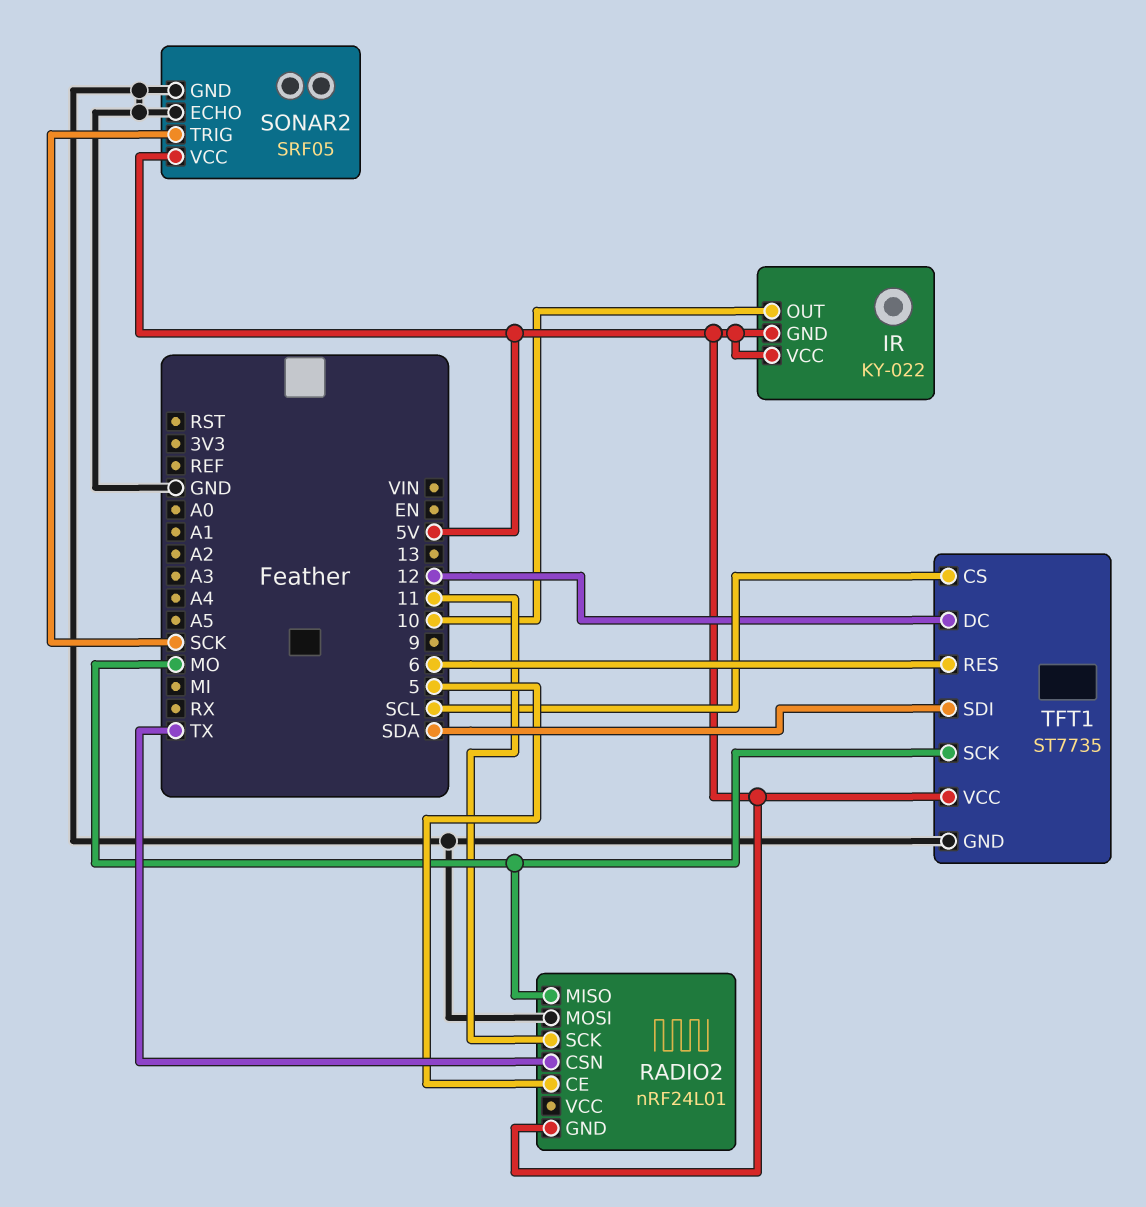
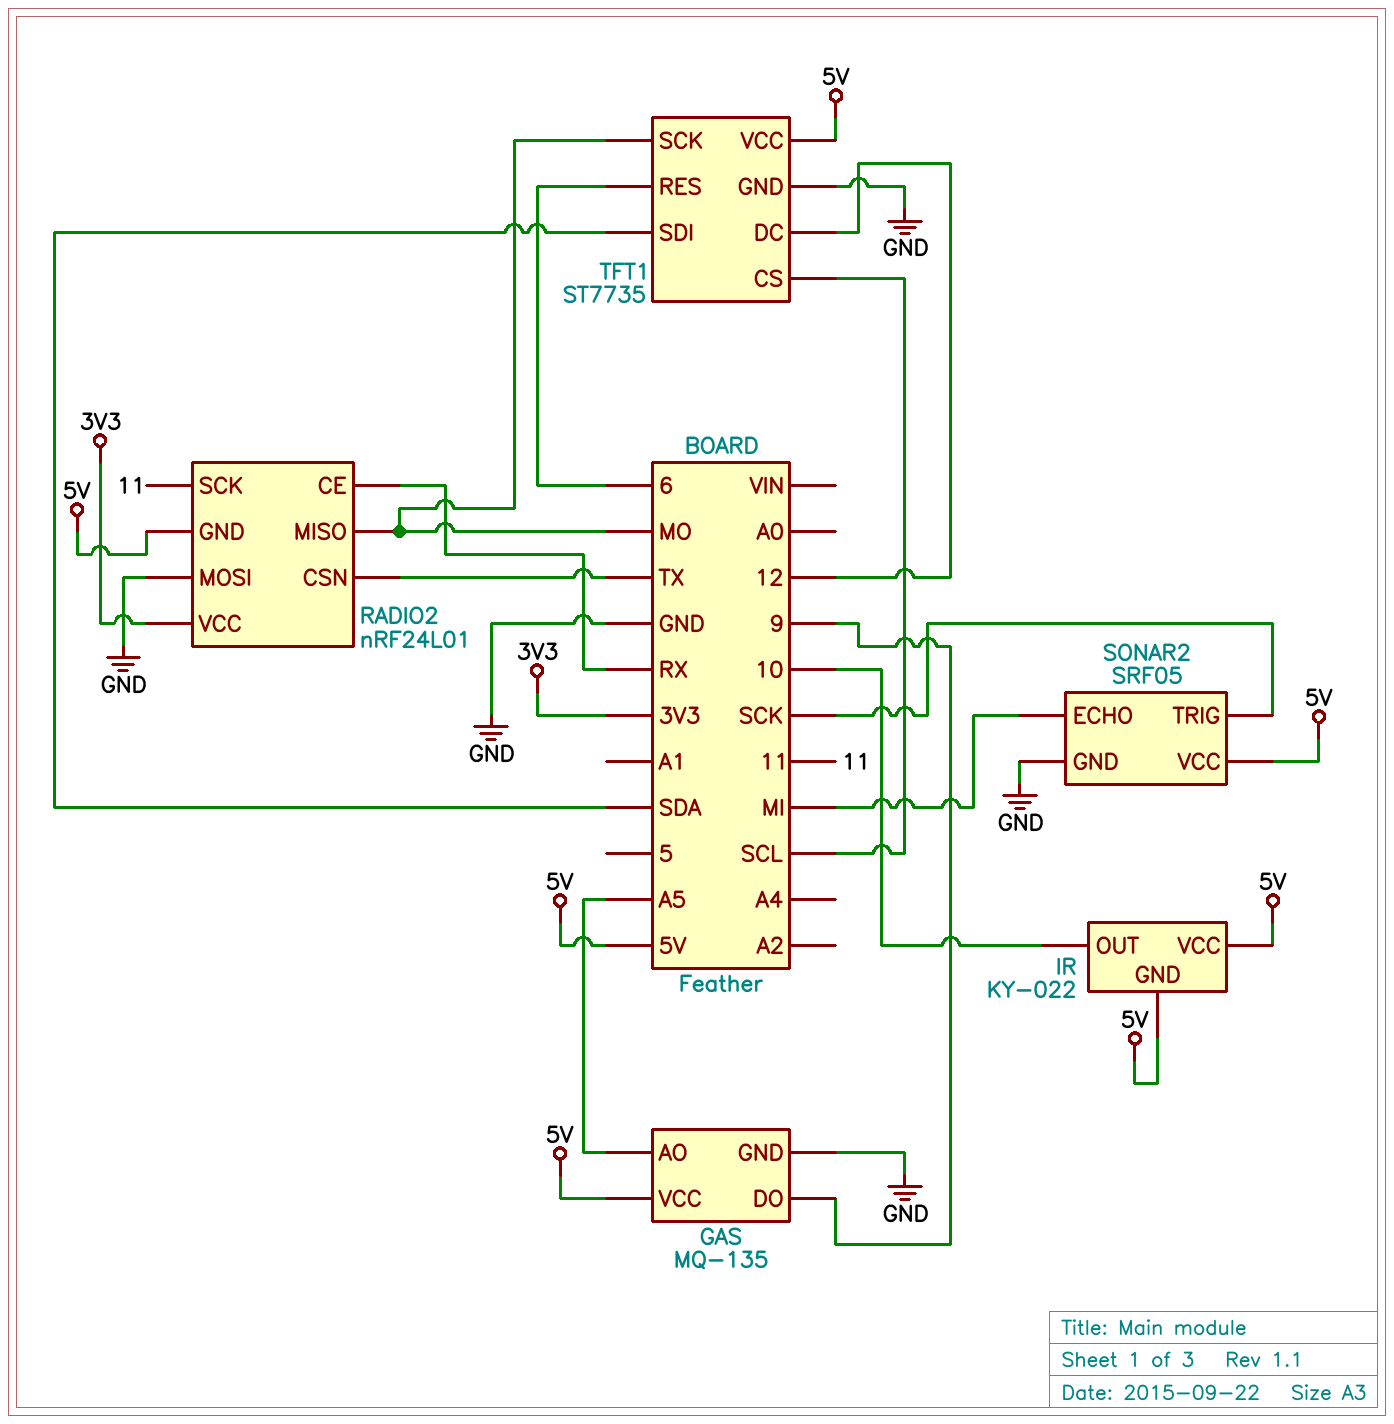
GAS: none -> MQ-135
GAS pin AO: none -> A5
GAS pin DO: none -> 9
GAS pin GND: none -> GND
GAS pin VCC: none -> 5V
RADIO2 pin CE: 5 -> RX
RADIO2 pin VCC: none -> 3V3
SONAR2 pin ECHO: GND -> MI

